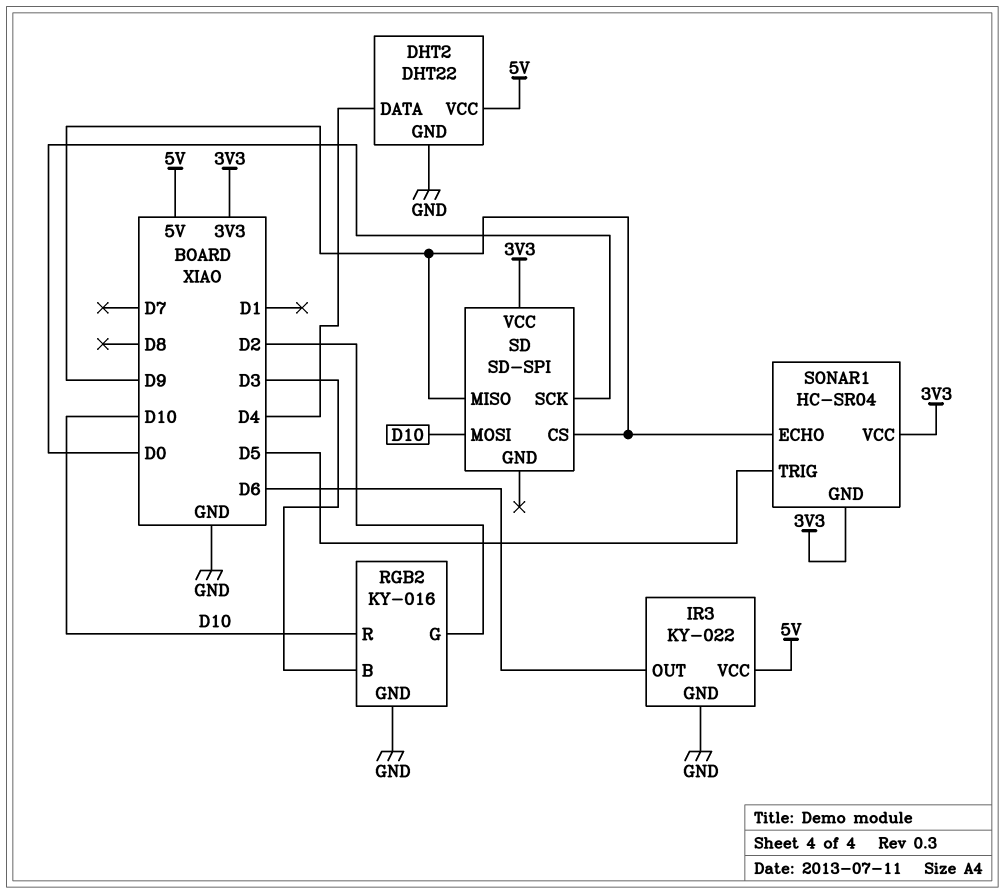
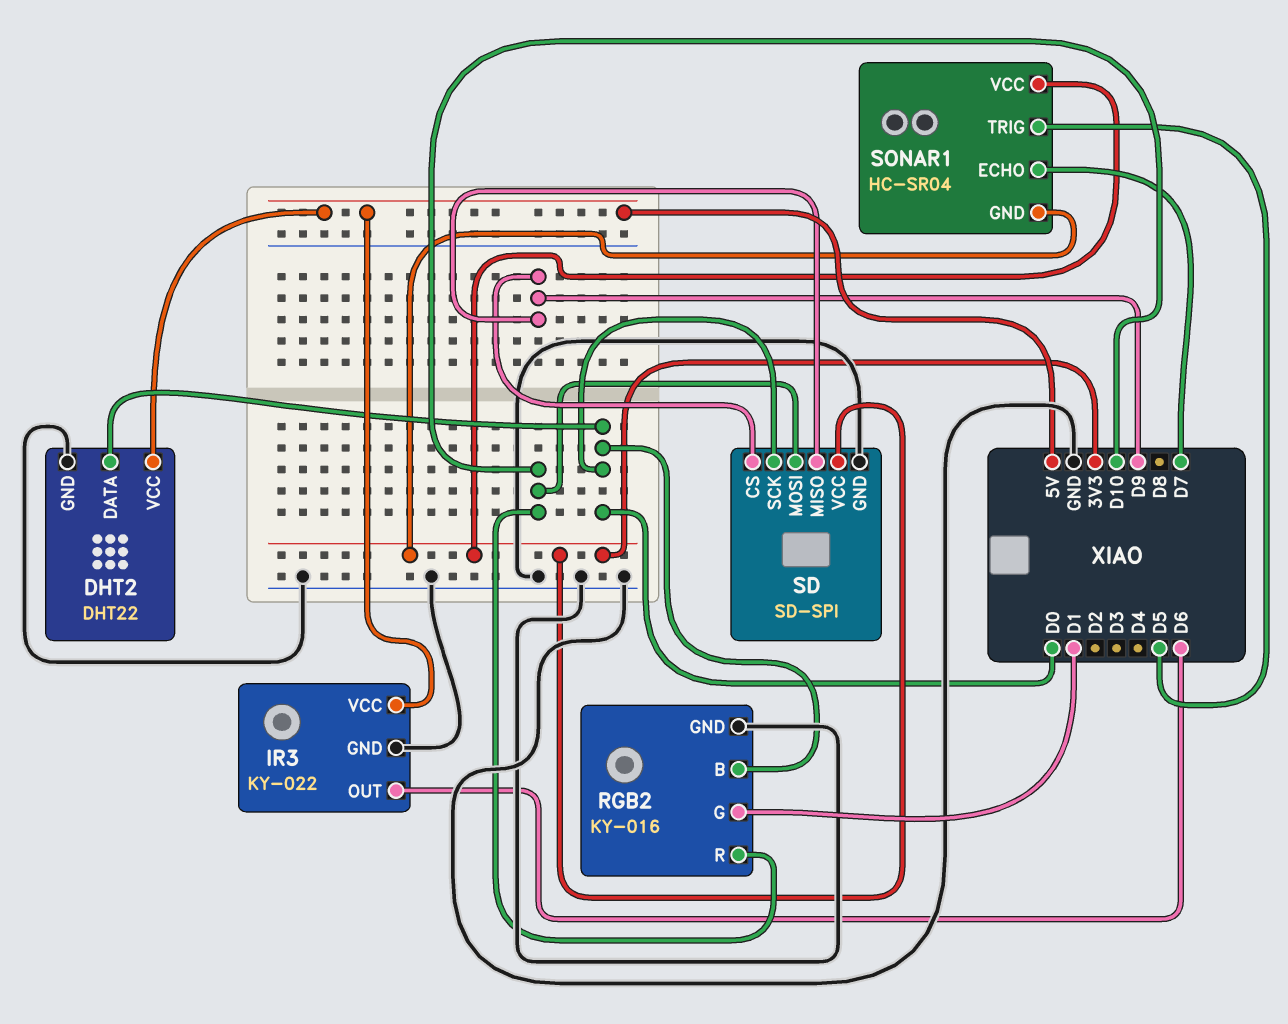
DHT2 pin DATA: D4 -> D0
RGB2 pin B: D3 -> D0
RGB2 pin G: D2 -> D1
SD pin GND: none -> GND
SONAR1 pin ECHO: D9 -> D7

